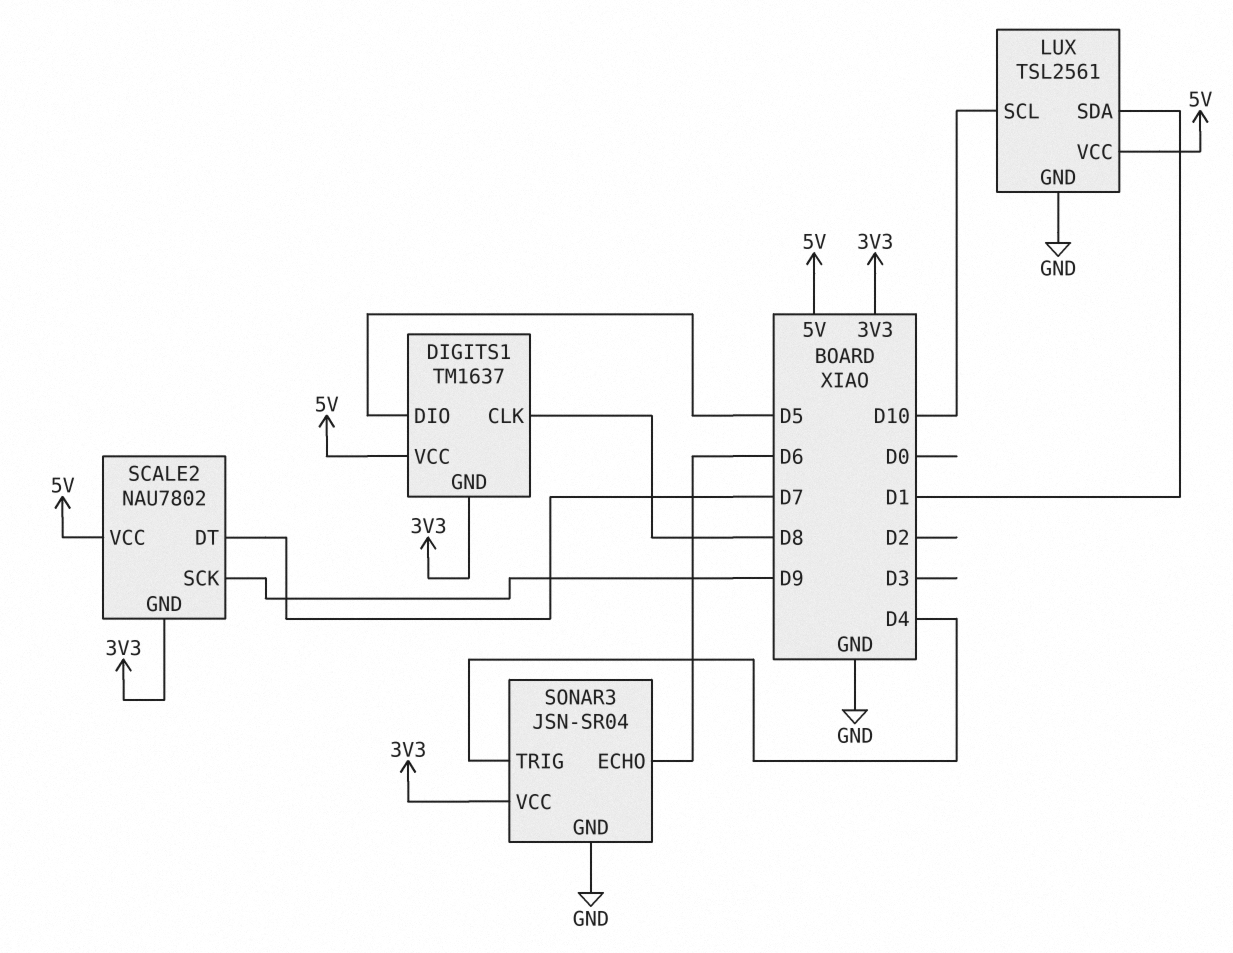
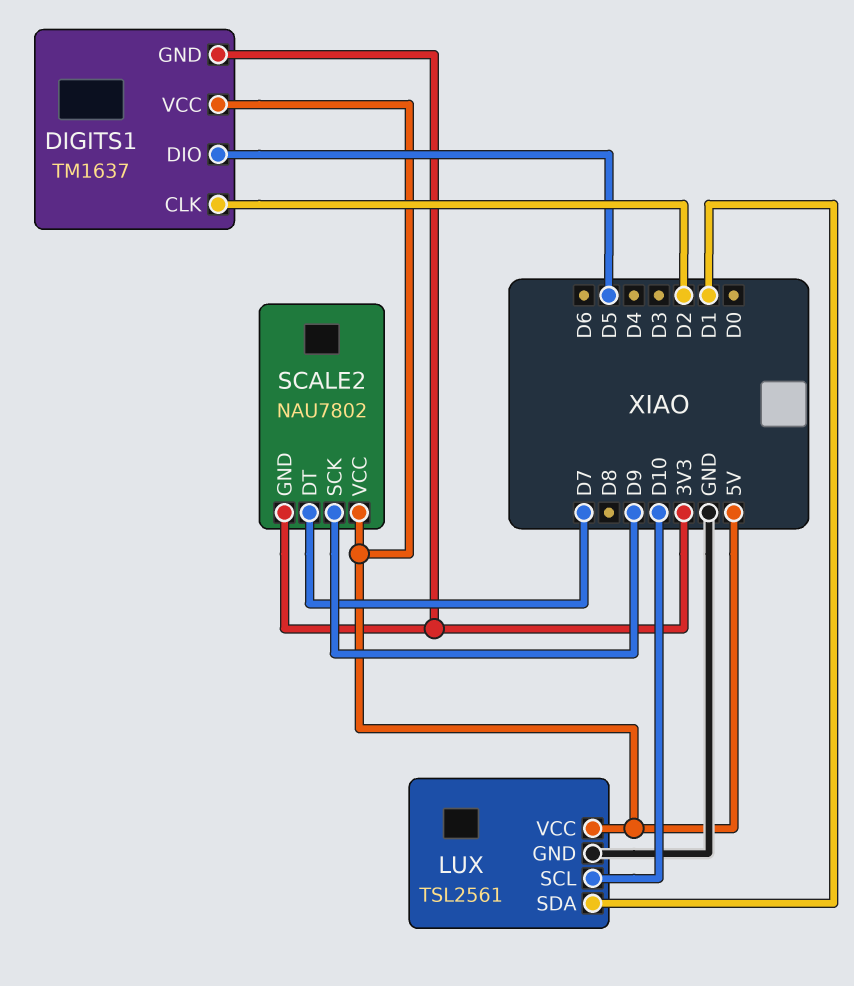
DIGITS1 pin CLK: D8 -> D2
SONAR3: JSN-SR04 -> none
SONAR3 pin ECHO: D6 -> none
SONAR3 pin GND: GND -> none
SONAR3 pin TRIG: D4 -> none
SONAR3 pin VCC: 3V3 -> none

